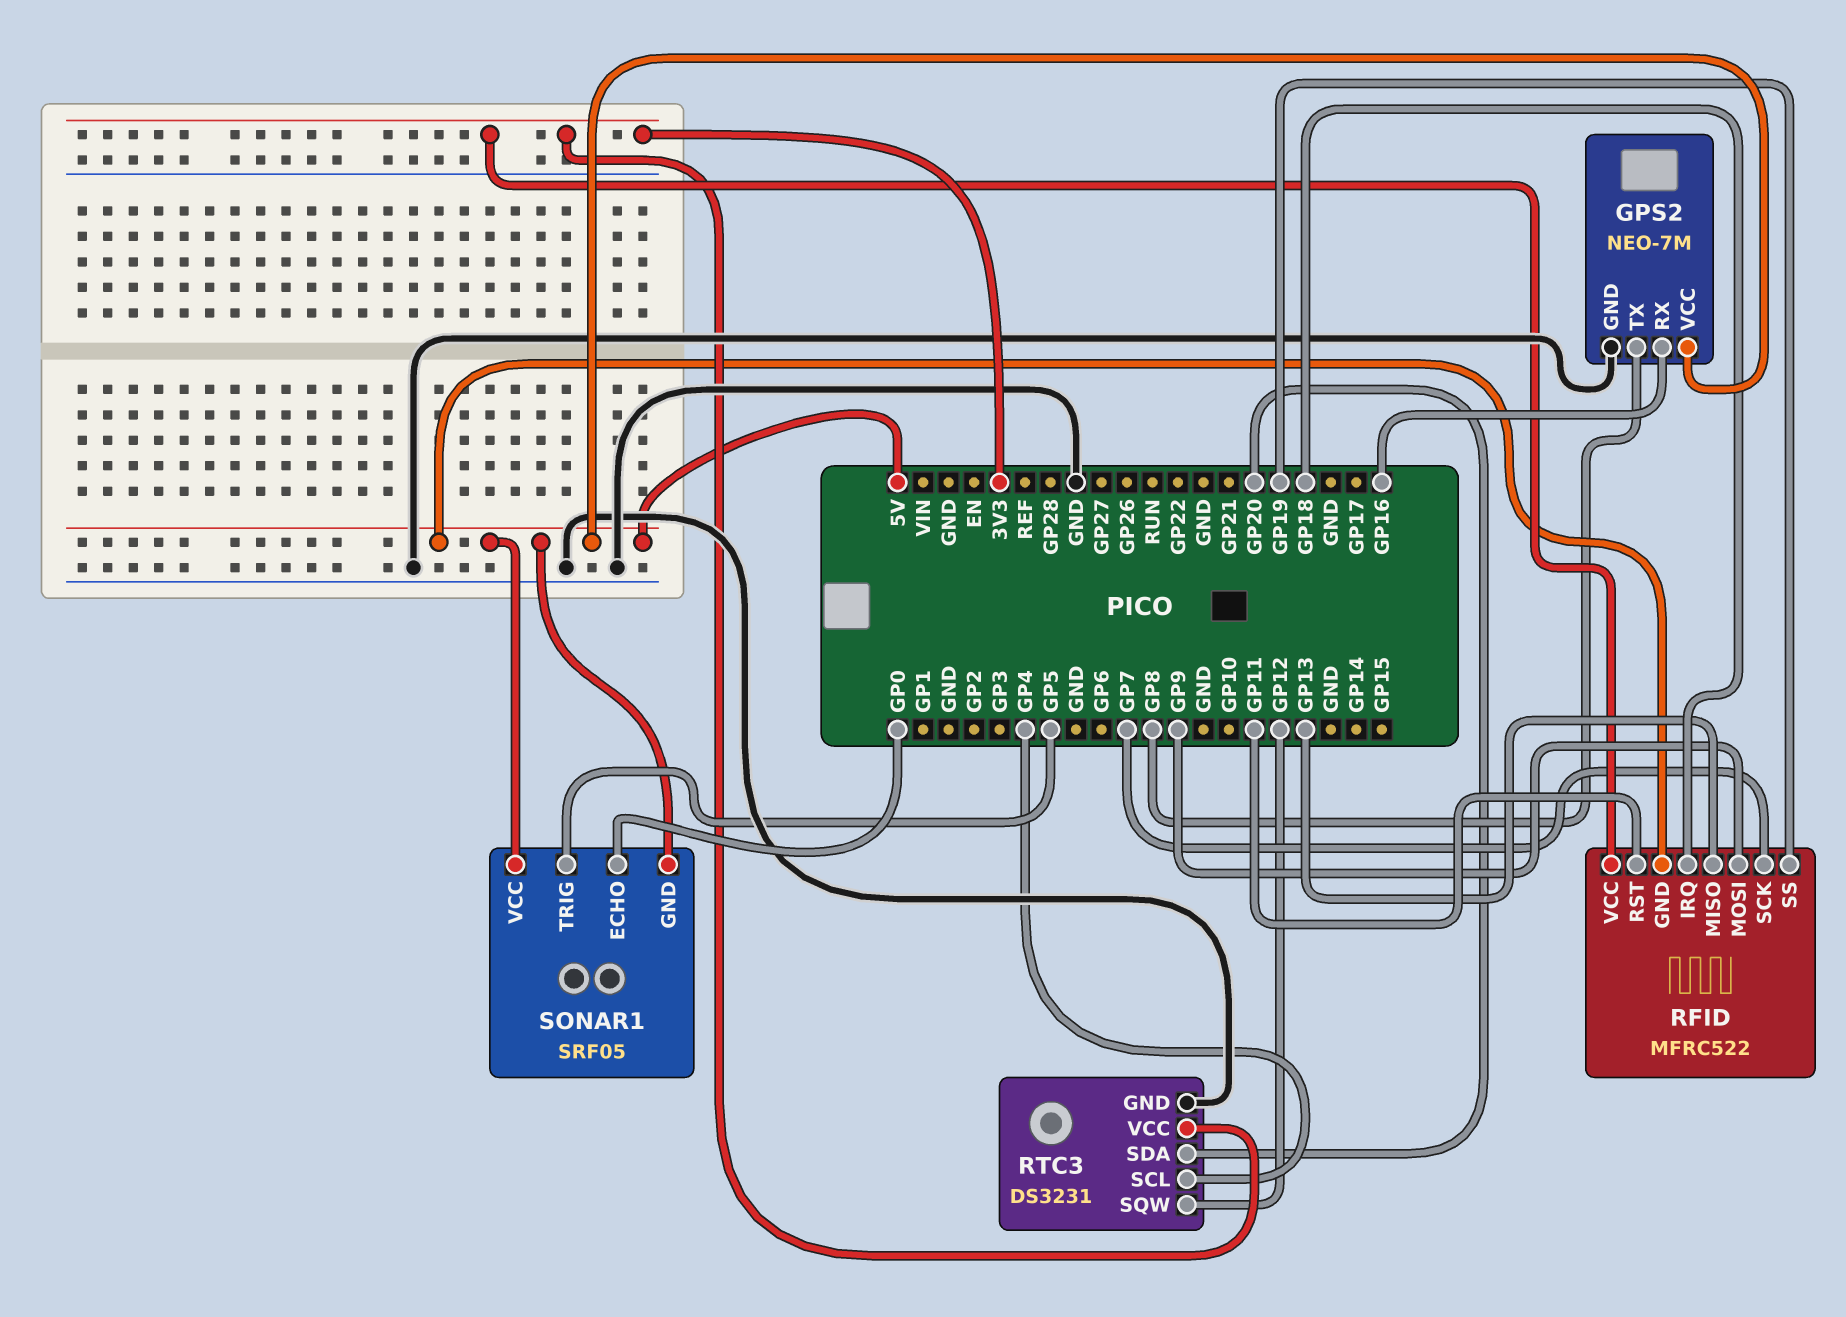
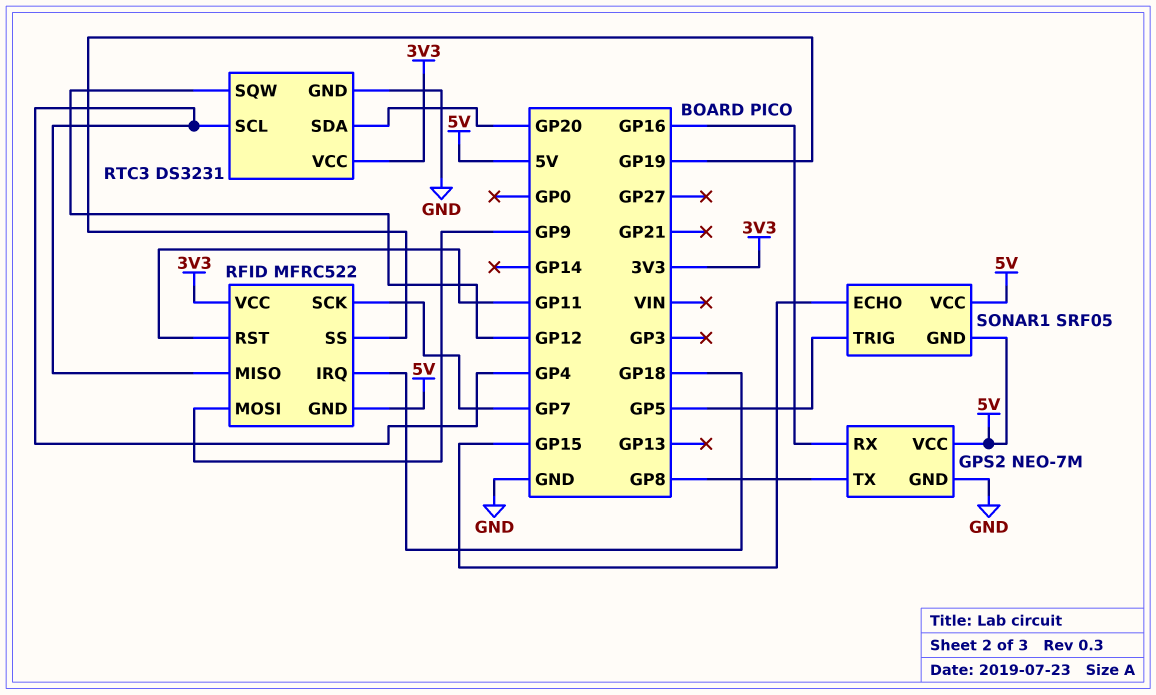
RFID pin MISO: GP13 -> GP4
SONAR1 pin ECHO: GP0 -> GP15

